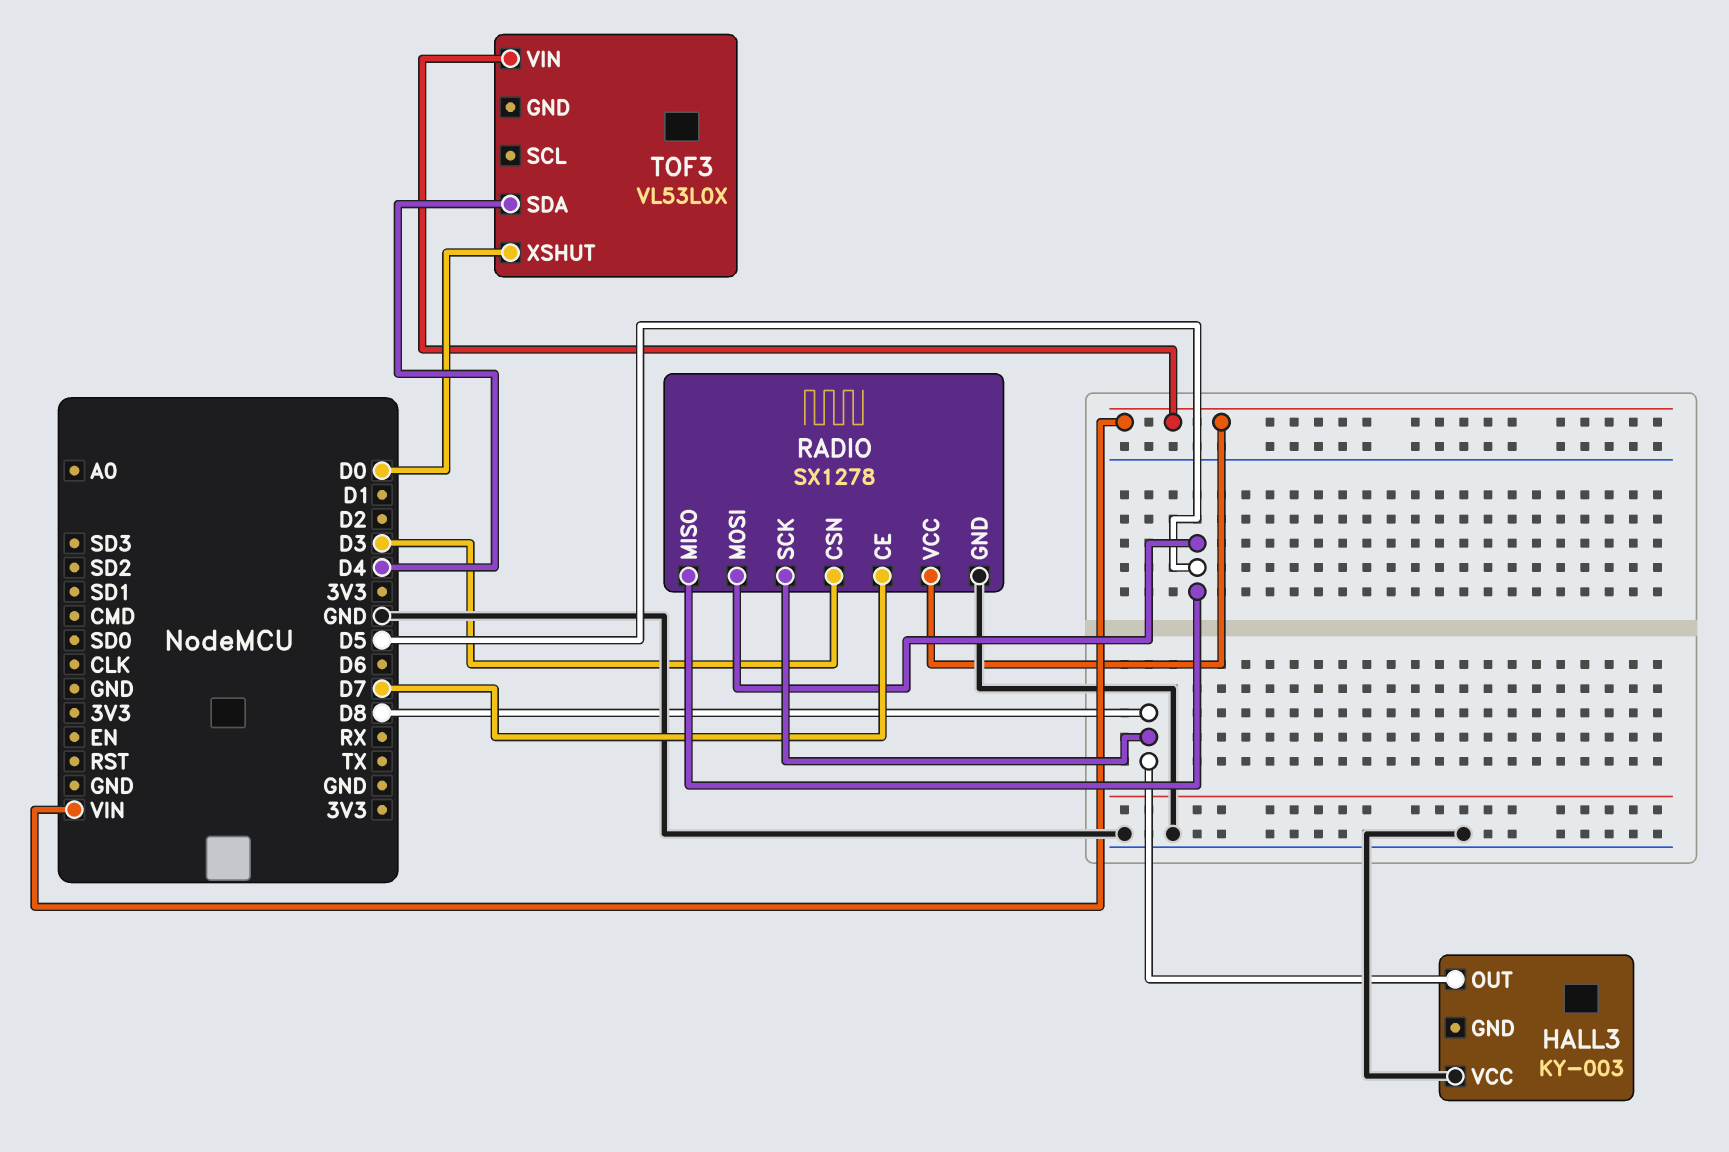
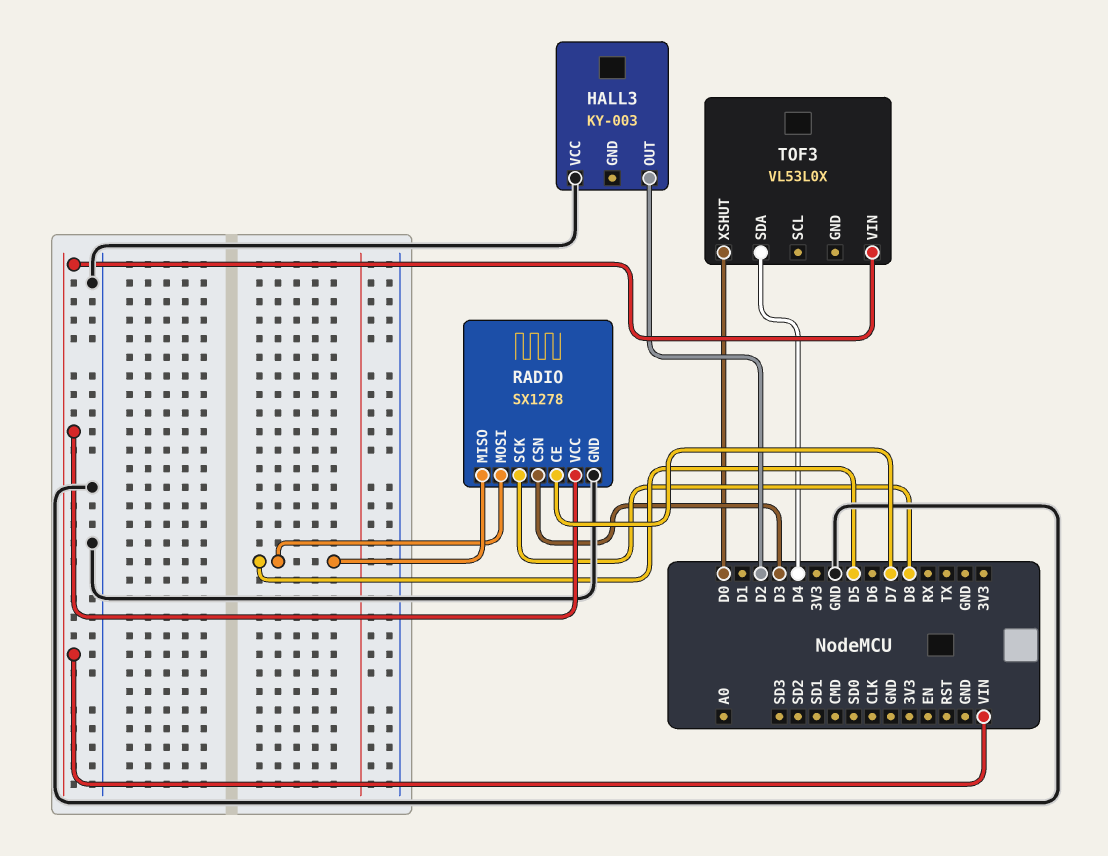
HALL3 pin OUT: D8 -> D2

